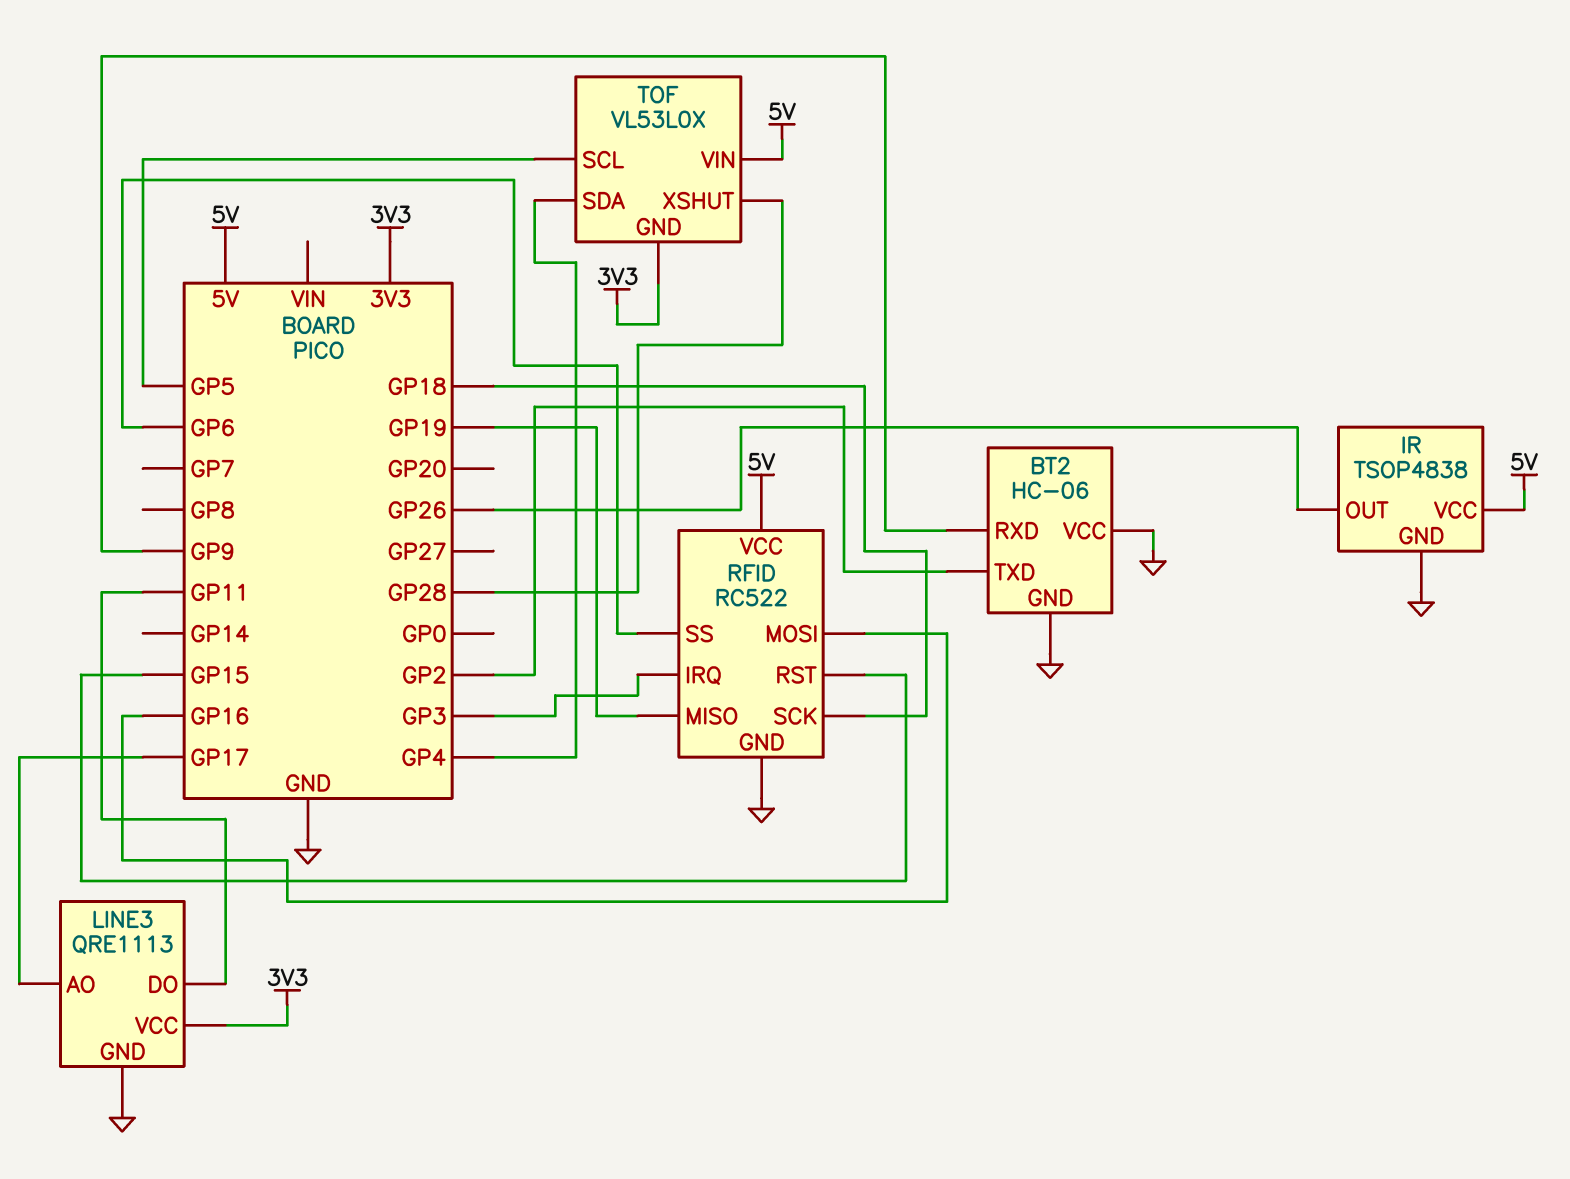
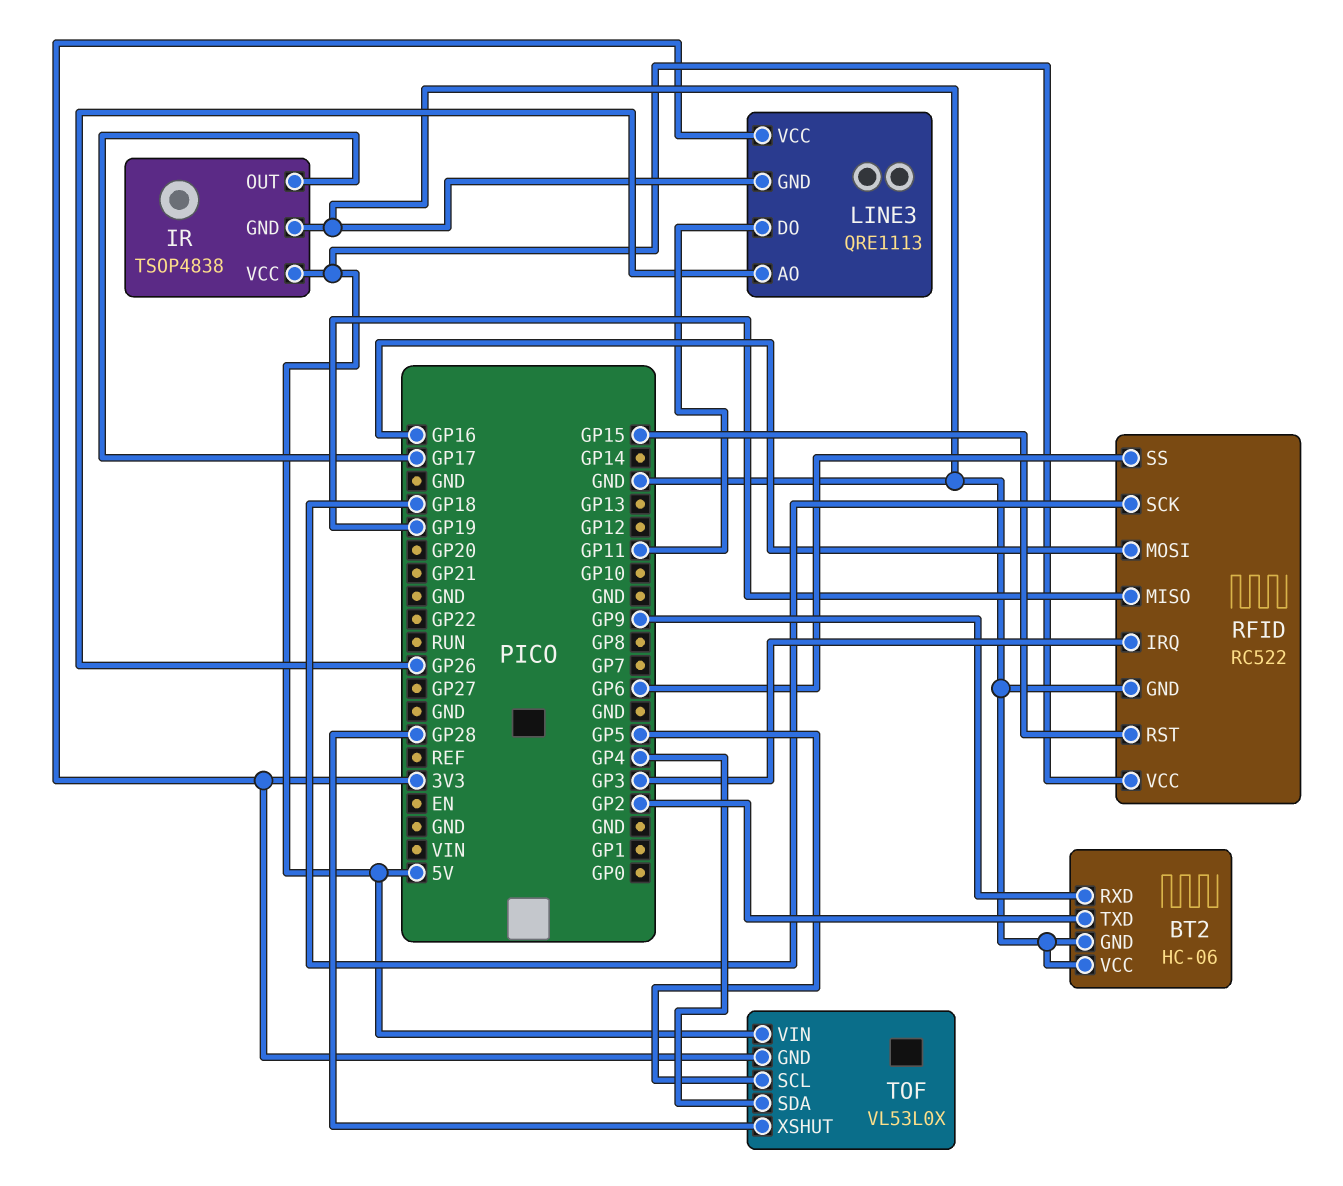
IR pin OUT: GP26 -> GP17
LINE3 pin AO: GP17 -> GP26

